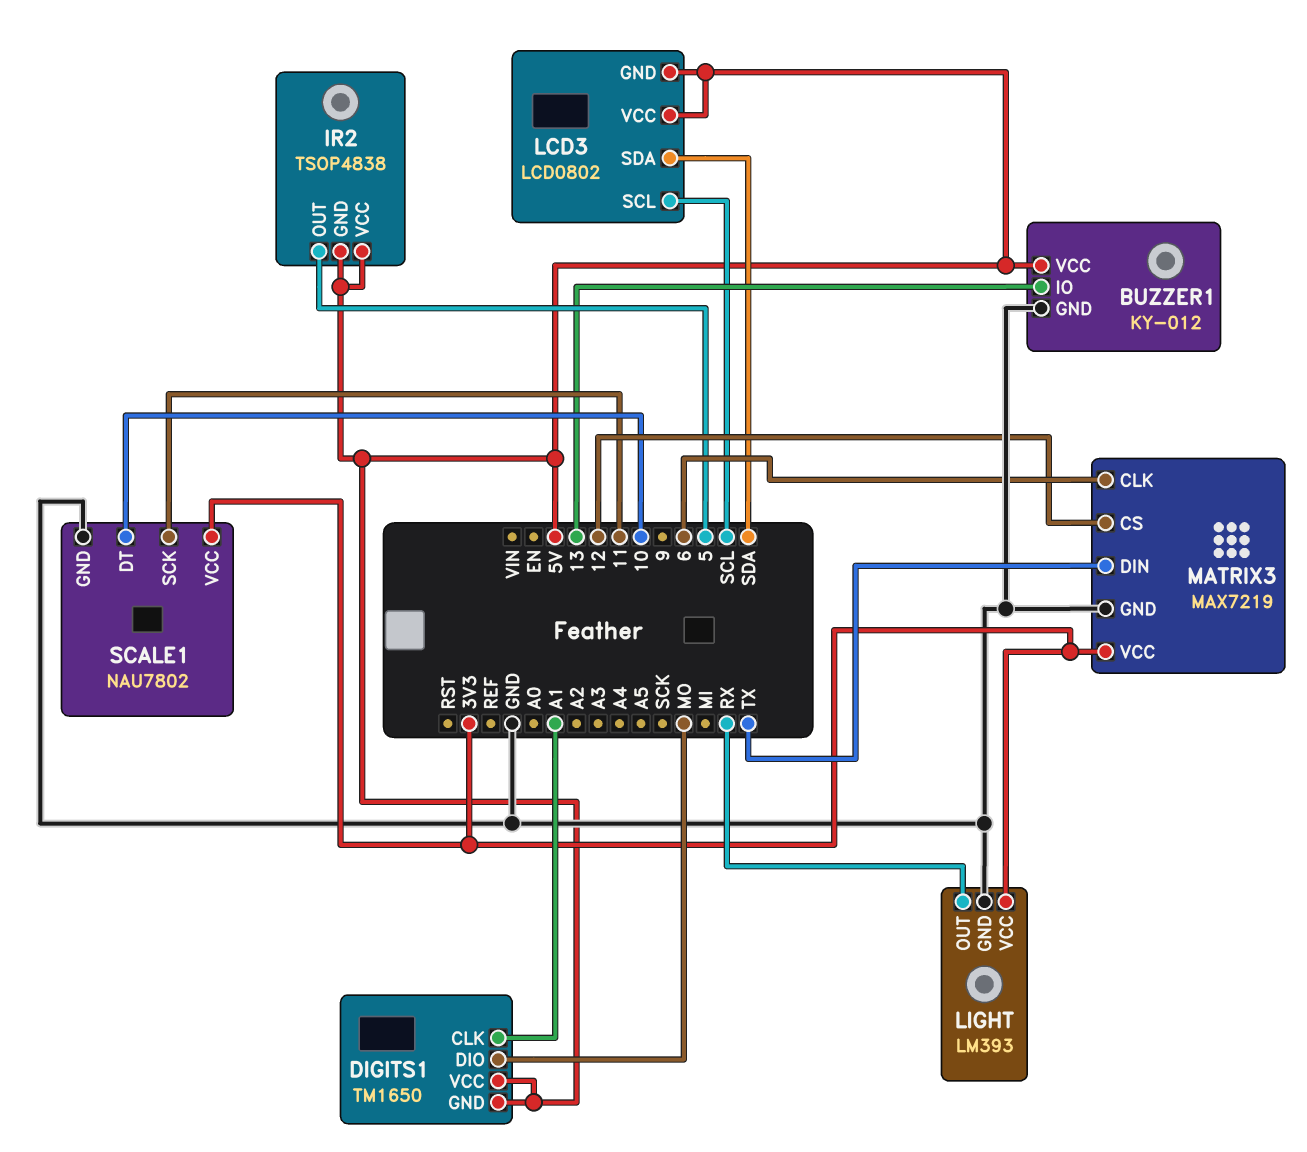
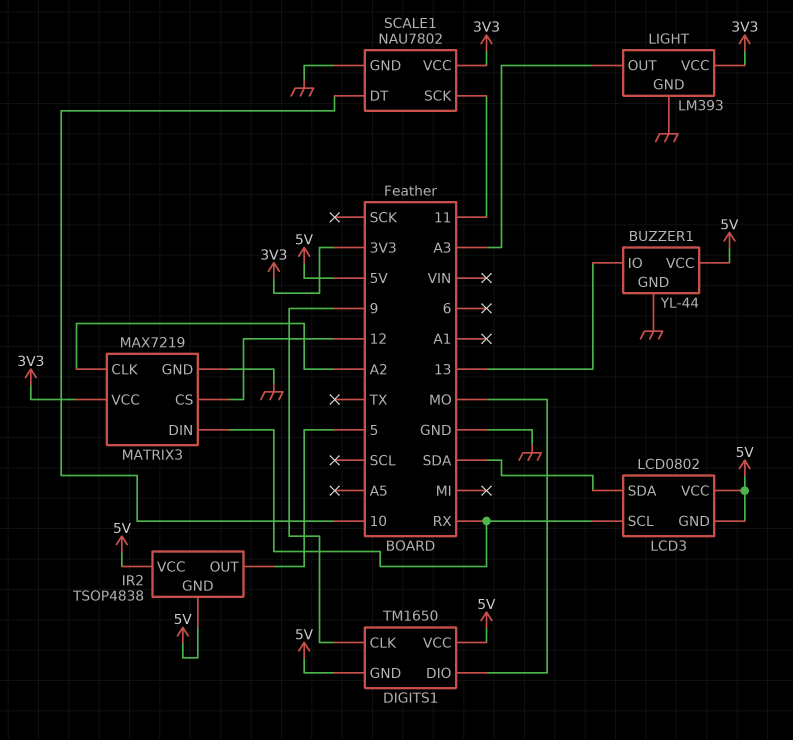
BUZZER1: KY-012 -> YL-44
DIGITS1 pin CLK: A1 -> 9
LCD3 pin SCL: SCL -> RX
LIGHT pin OUT: RX -> A3
MATRIX3 pin CLK: 6 -> A2
MATRIX3 pin DIN: TX -> RX

